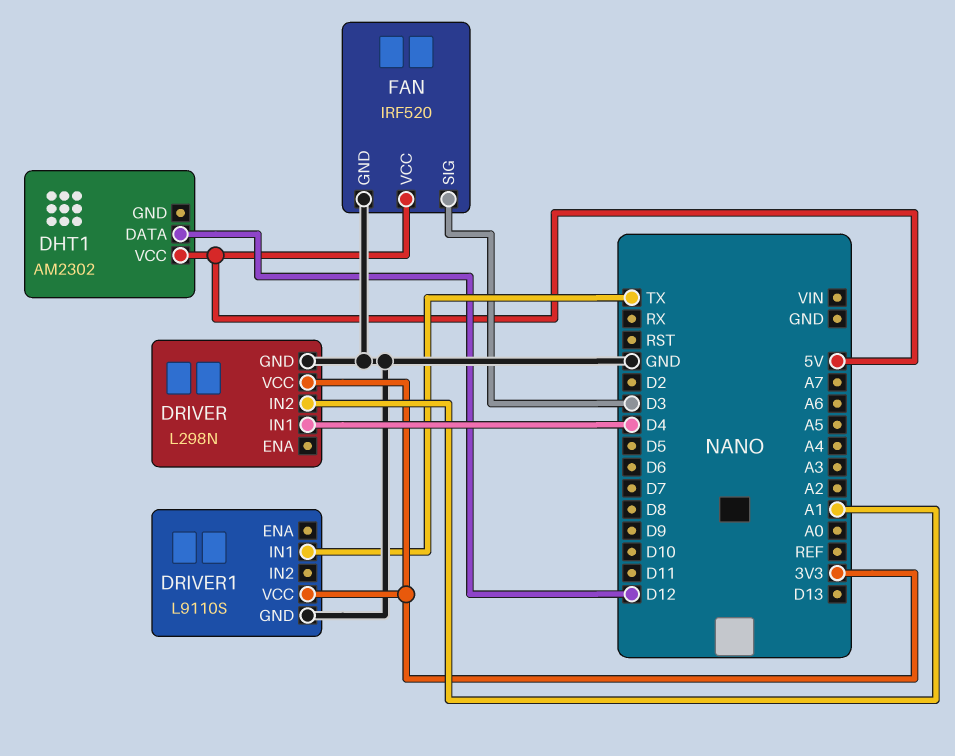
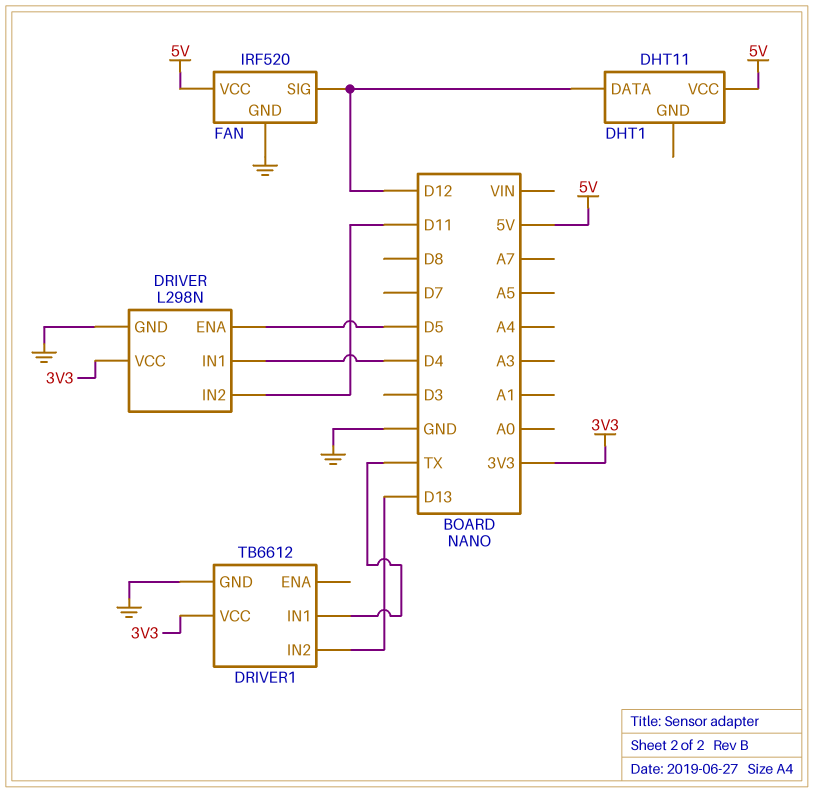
DHT1: AM2302 -> DHT11
DRIVER pin ENA: none -> D5
DRIVER pin IN2: A1 -> D11
DRIVER1: L9110S -> TB6612
DRIVER1 pin IN2: none -> D13
FAN pin SIG: D3 -> D12

